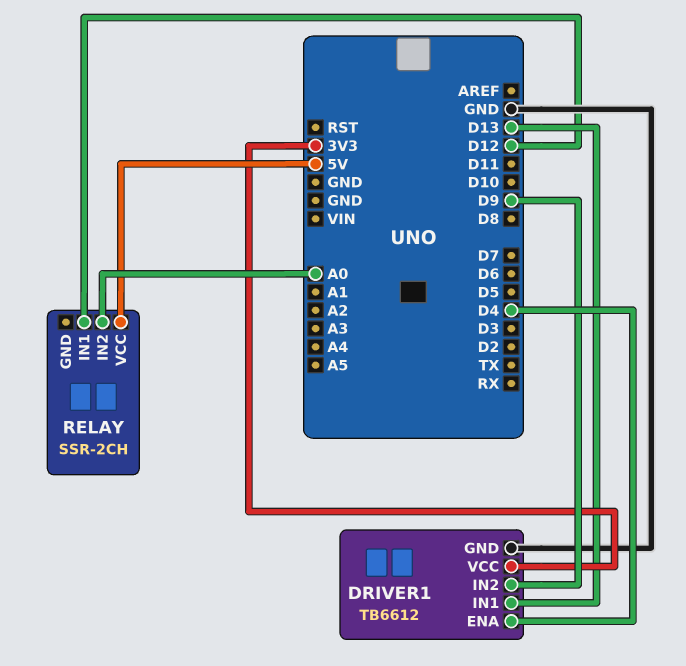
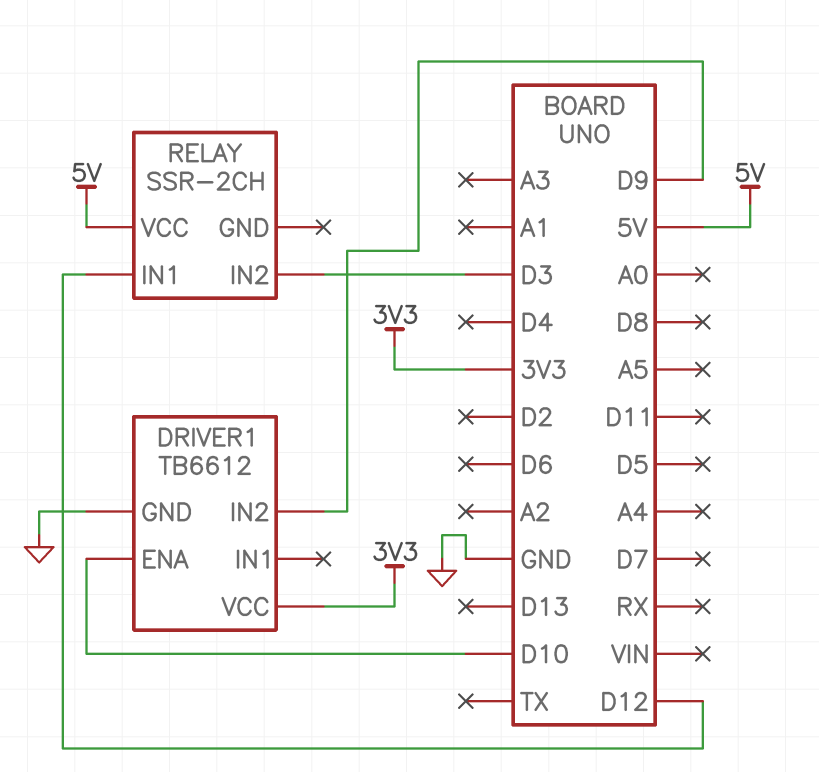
DRIVER1 pin ENA: D4 -> D10
DRIVER1 pin IN1: D13 -> none
RELAY pin IN2: A0 -> D3

